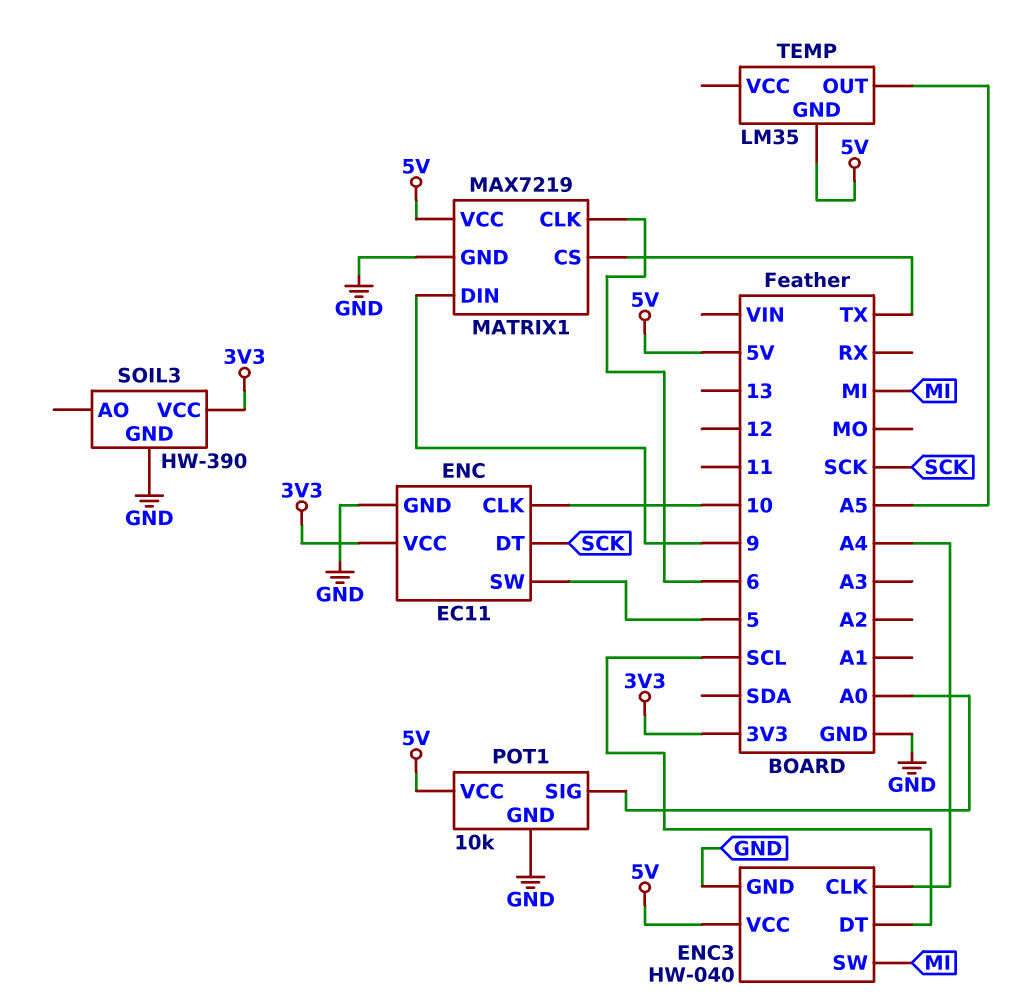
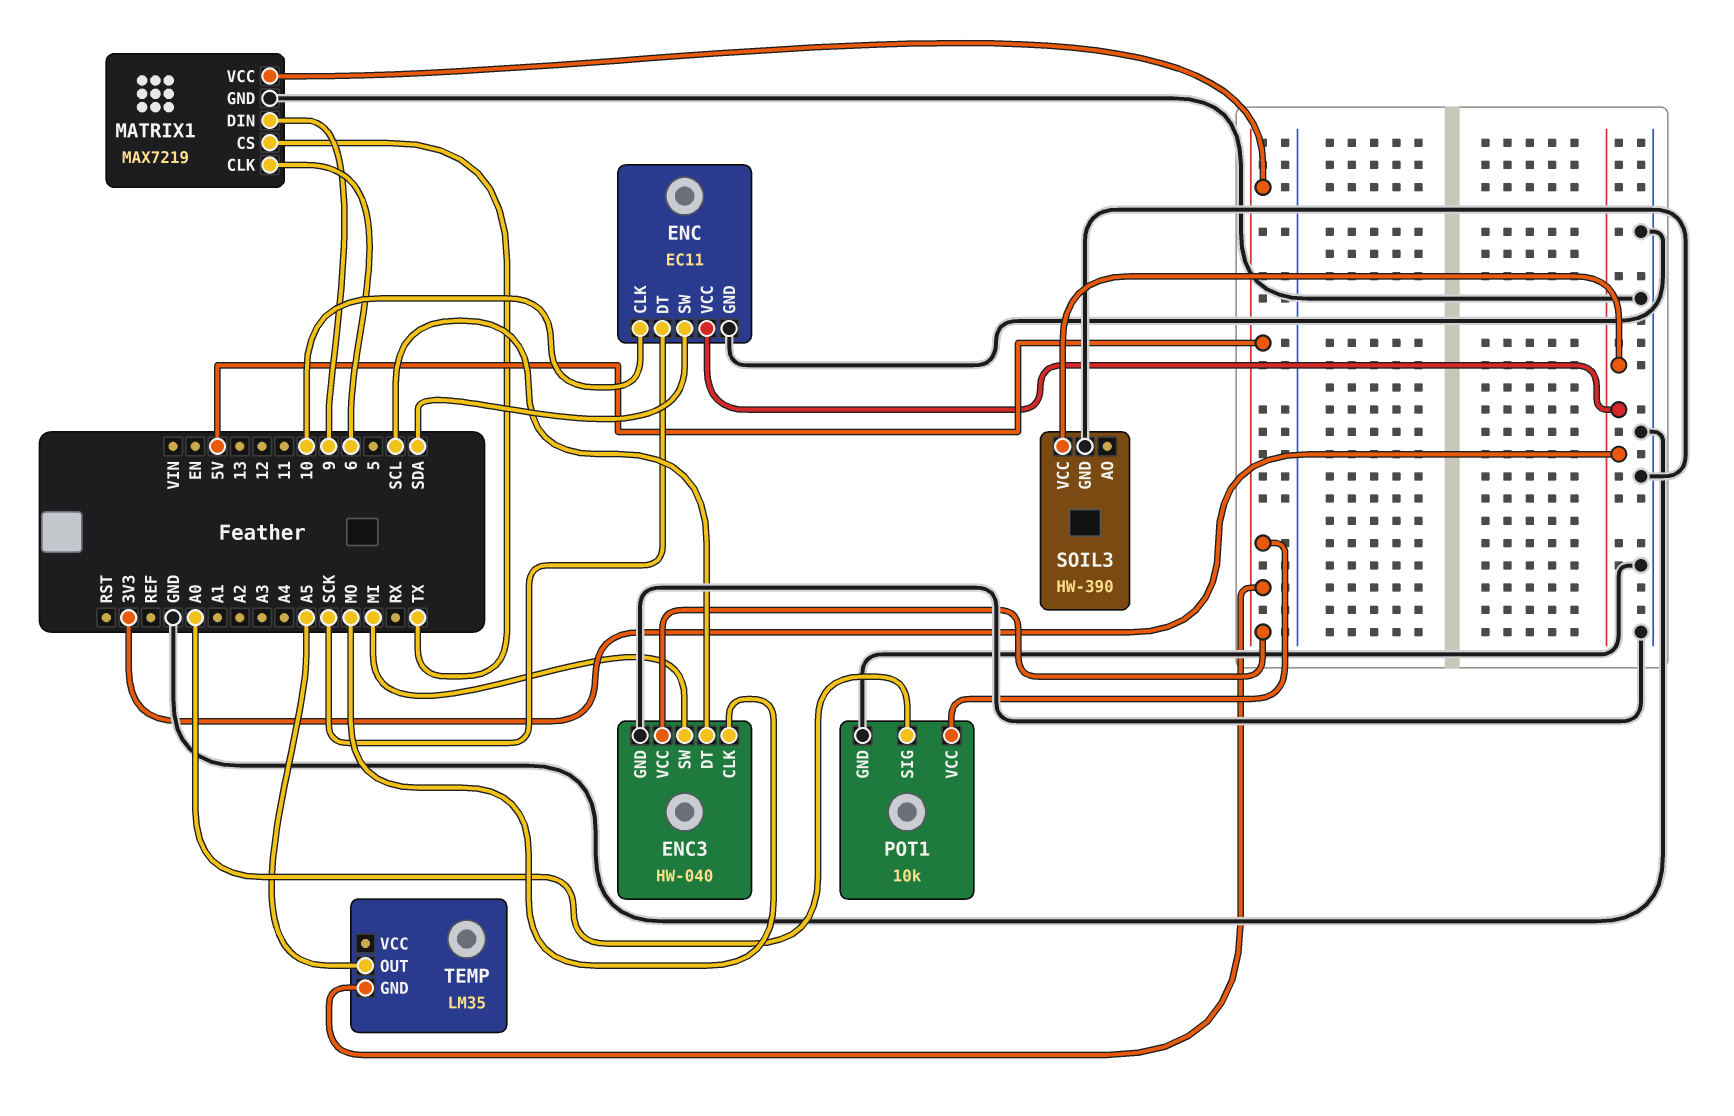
ENC pin SW: 5 -> SDA
ENC3 pin CLK: A4 -> MO

